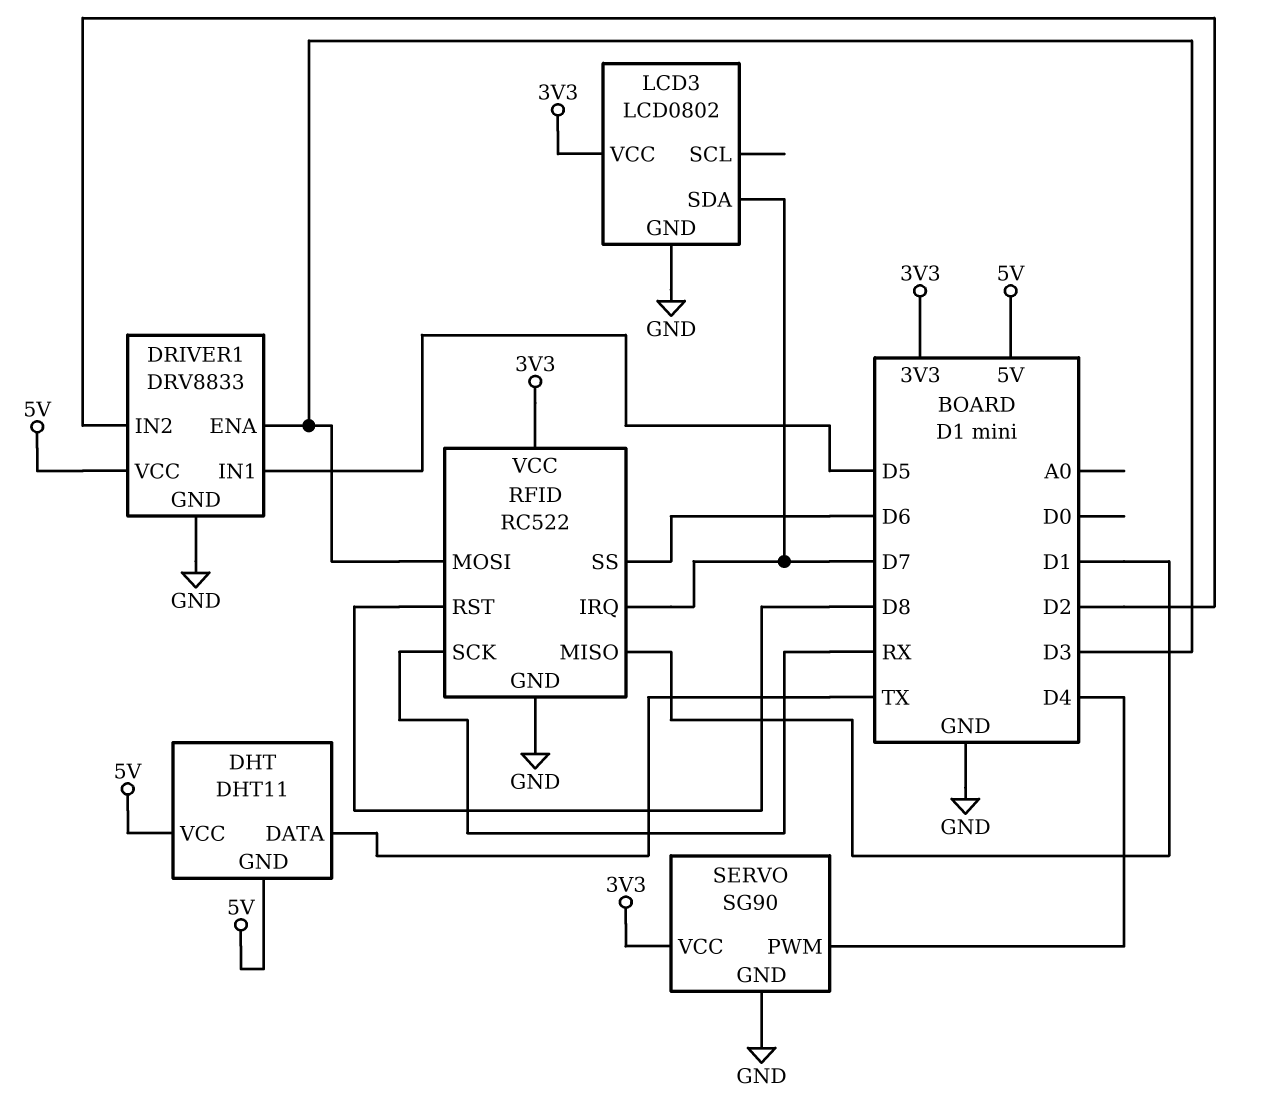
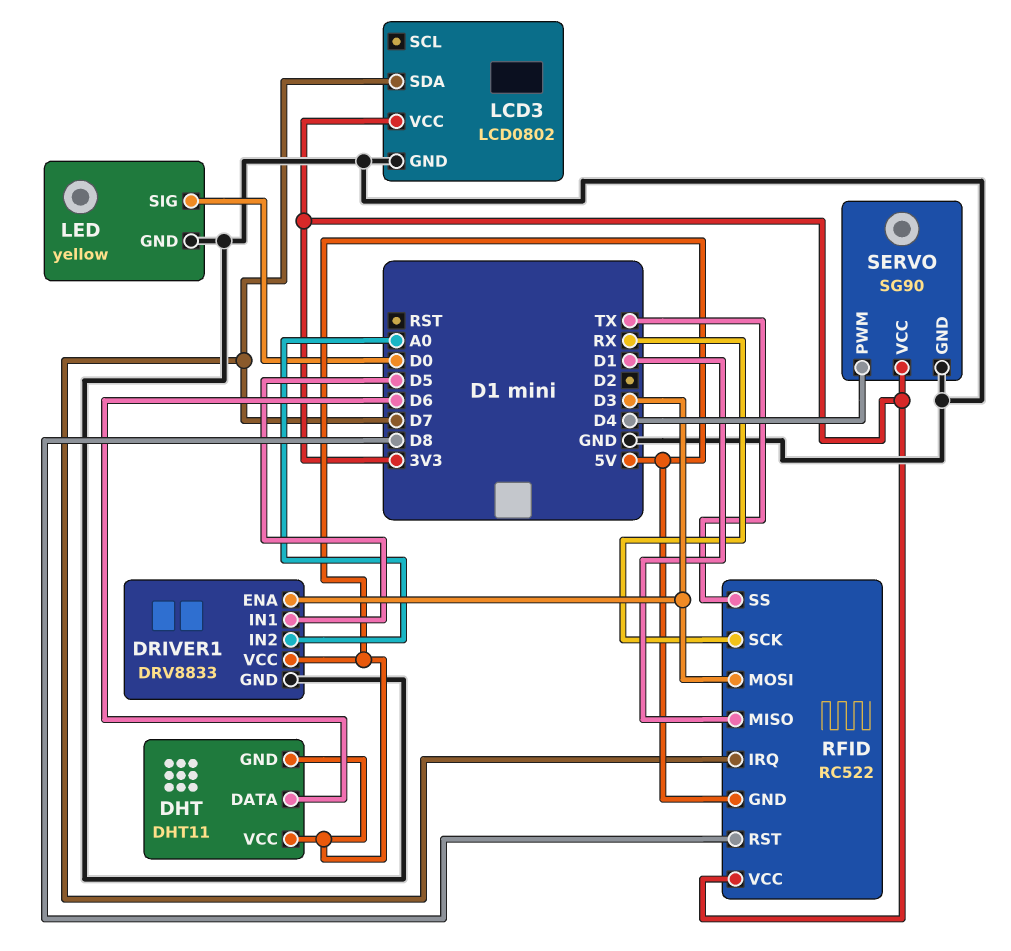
DHT pin DATA: TX -> D6
DRIVER1 pin IN2: D2 -> A0
LED: none -> yellow
LED pin GND: none -> GND
LED pin SIG: none -> D0
RFID pin GND: GND -> 5V
RFID pin SS: D6 -> TX

